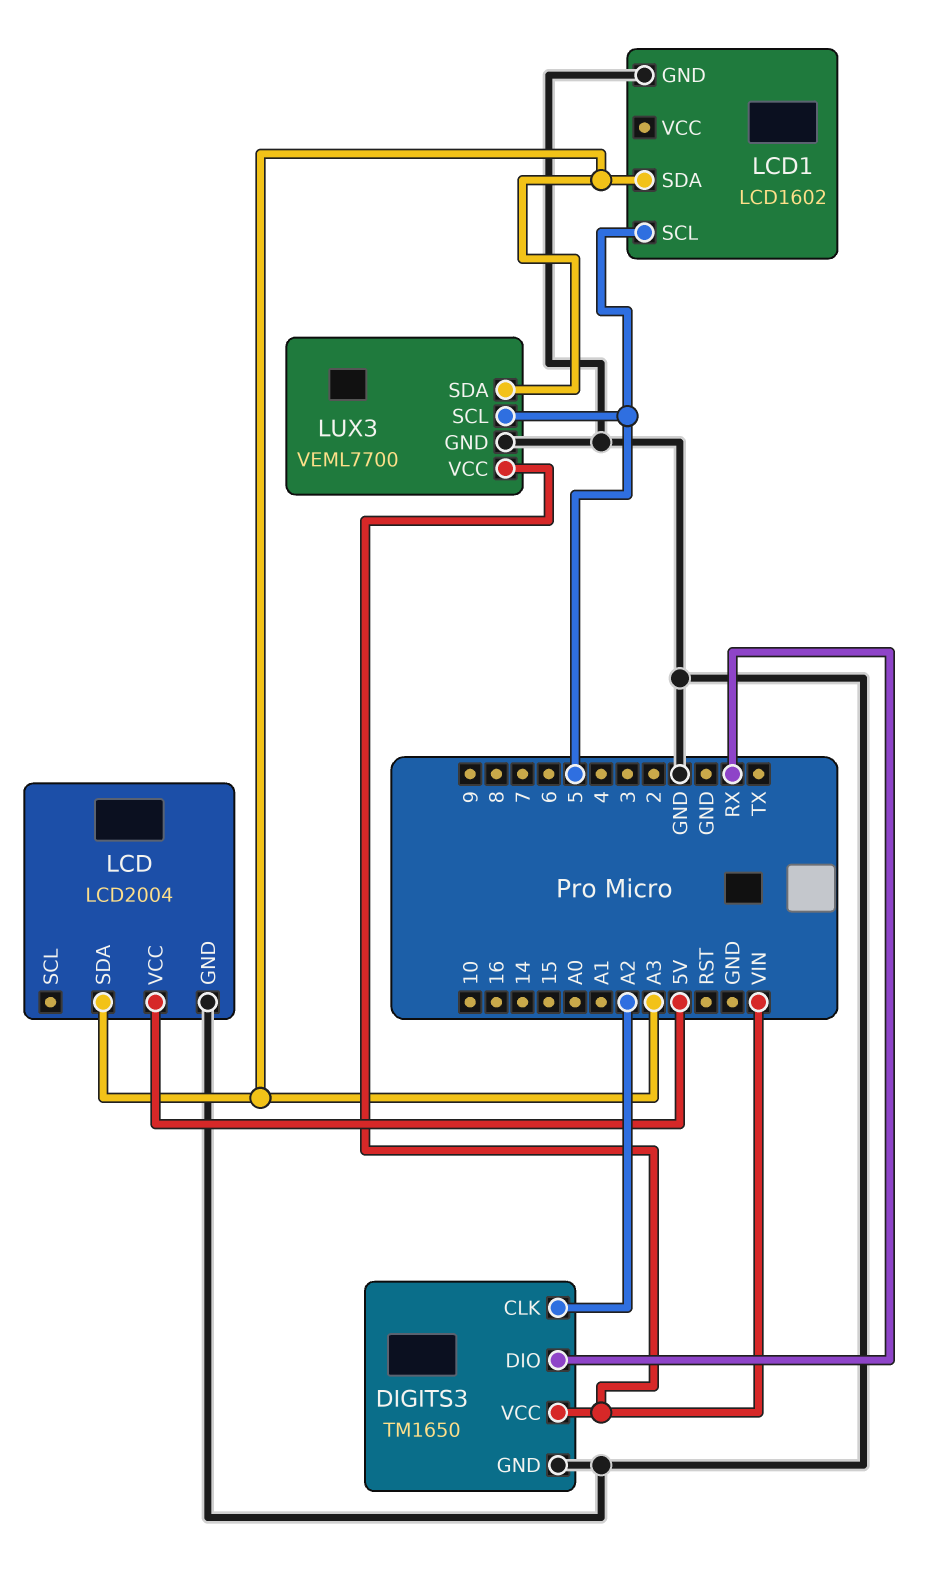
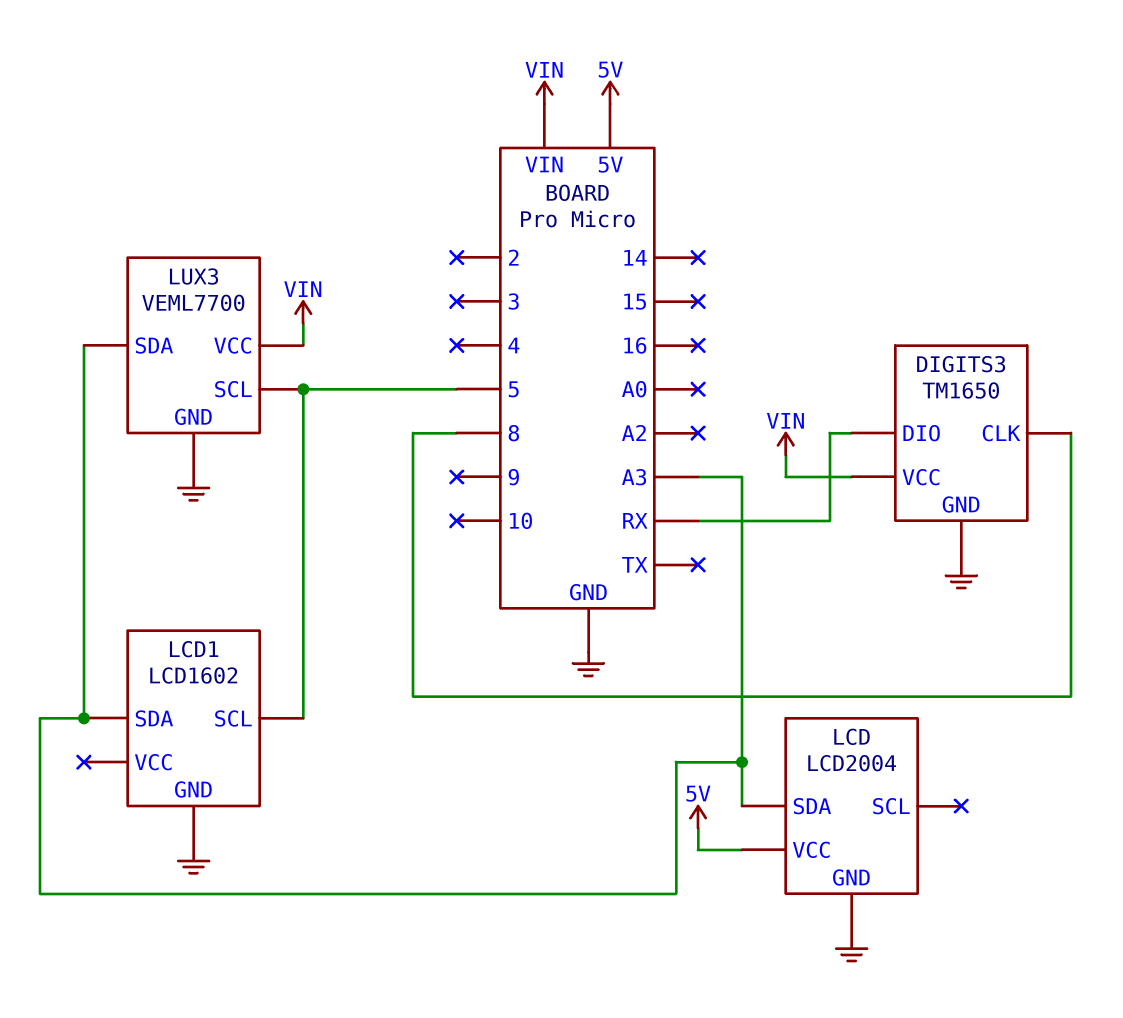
DIGITS3 pin CLK: A2 -> 8

